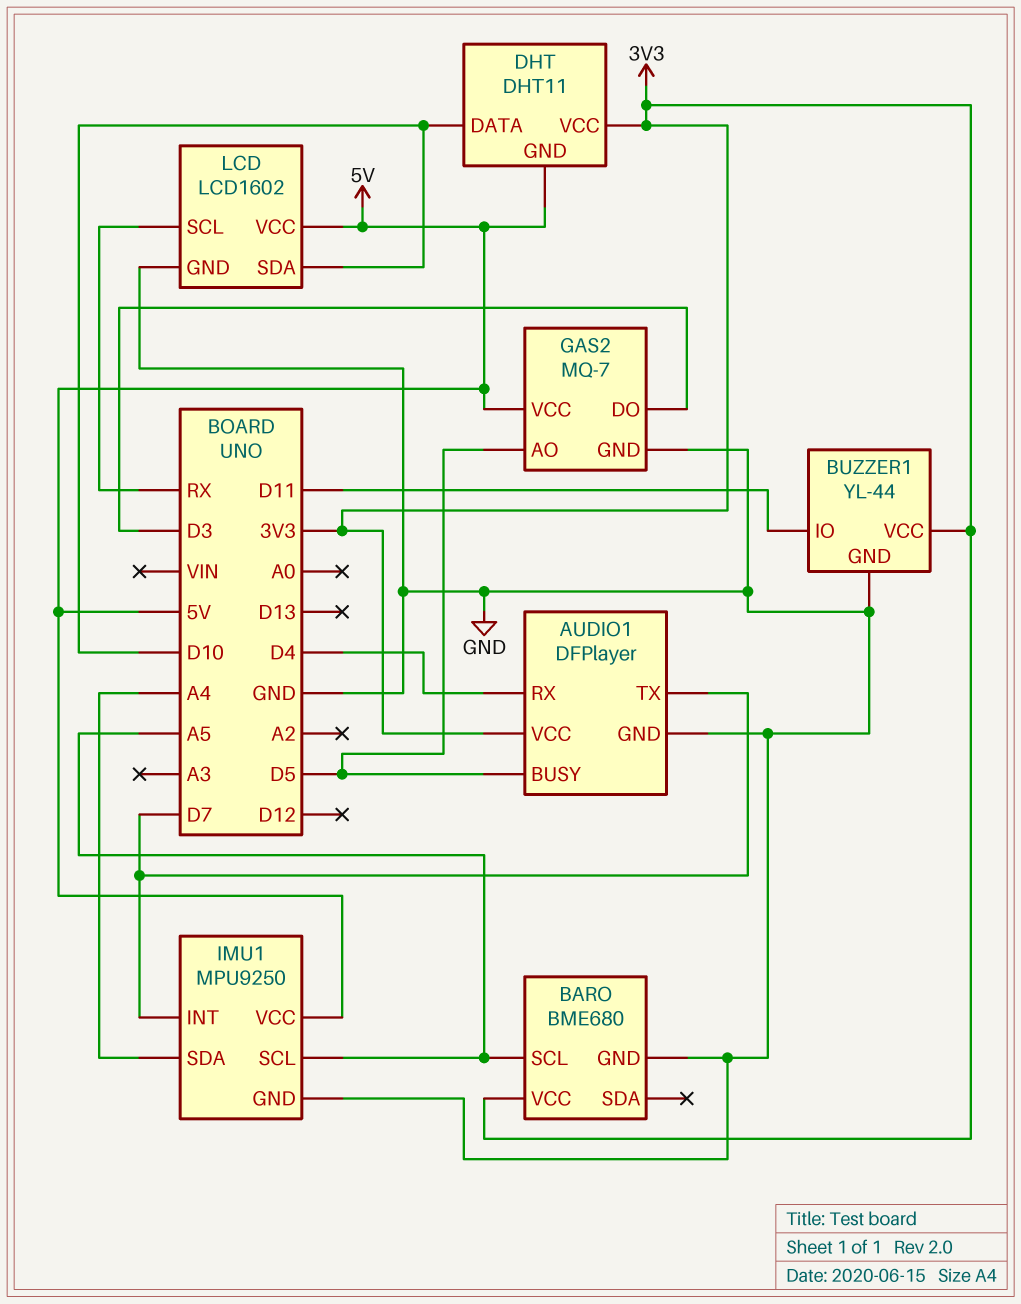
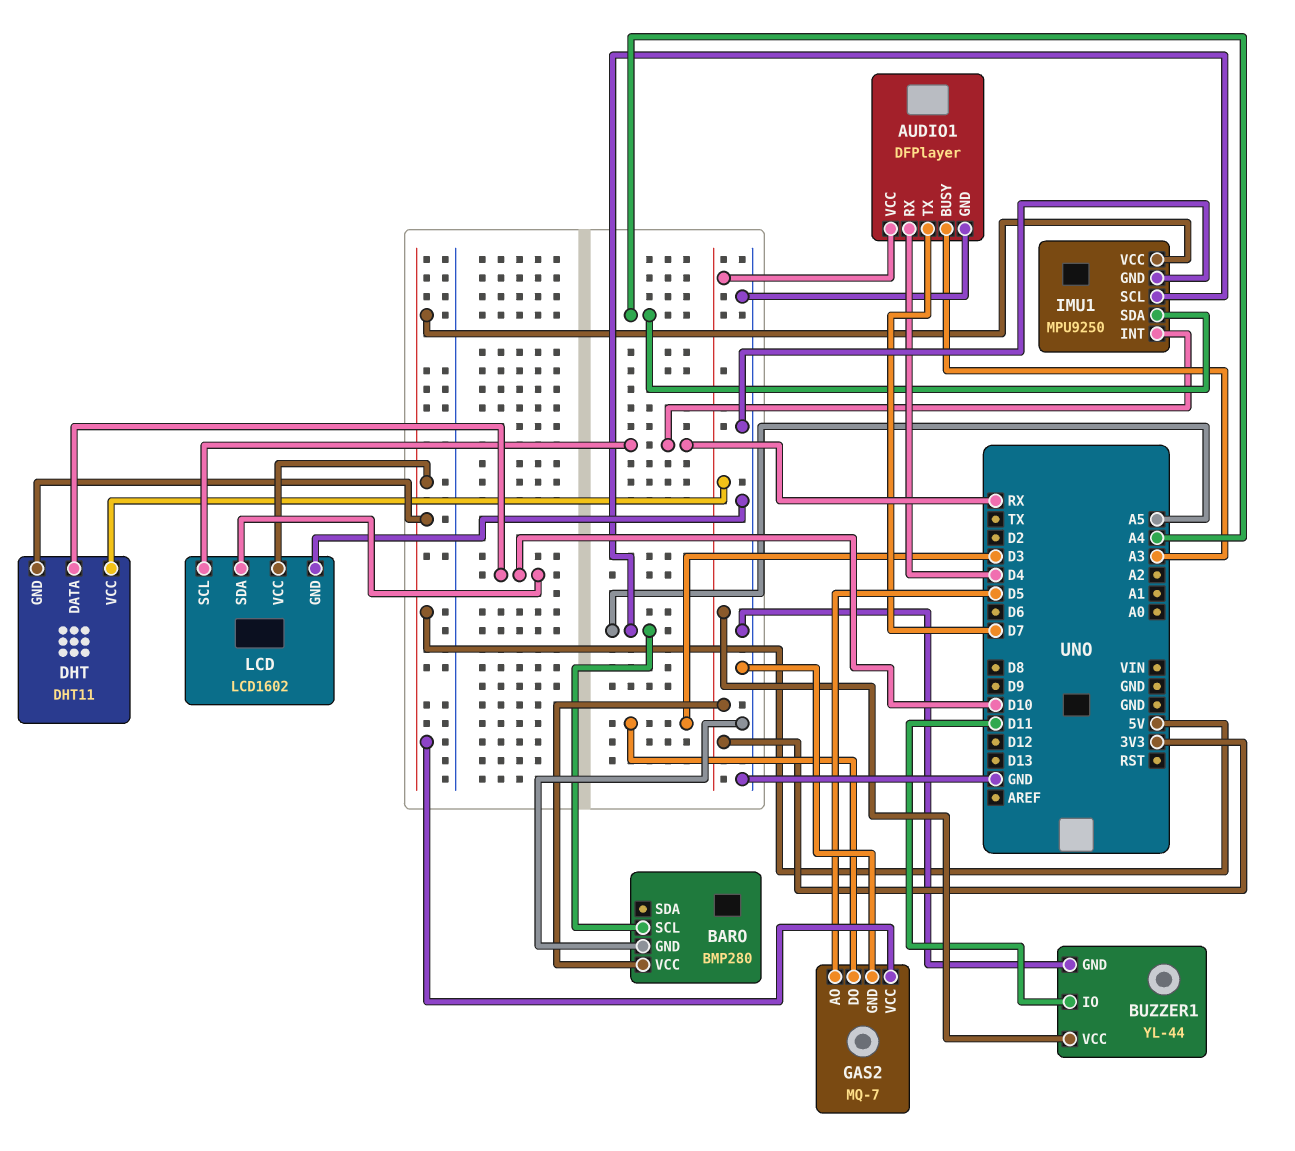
AUDIO1 pin BUSY: D5 -> A3
BARO: BME680 -> BMP280
IMU1 pin INT: D7 -> RX

